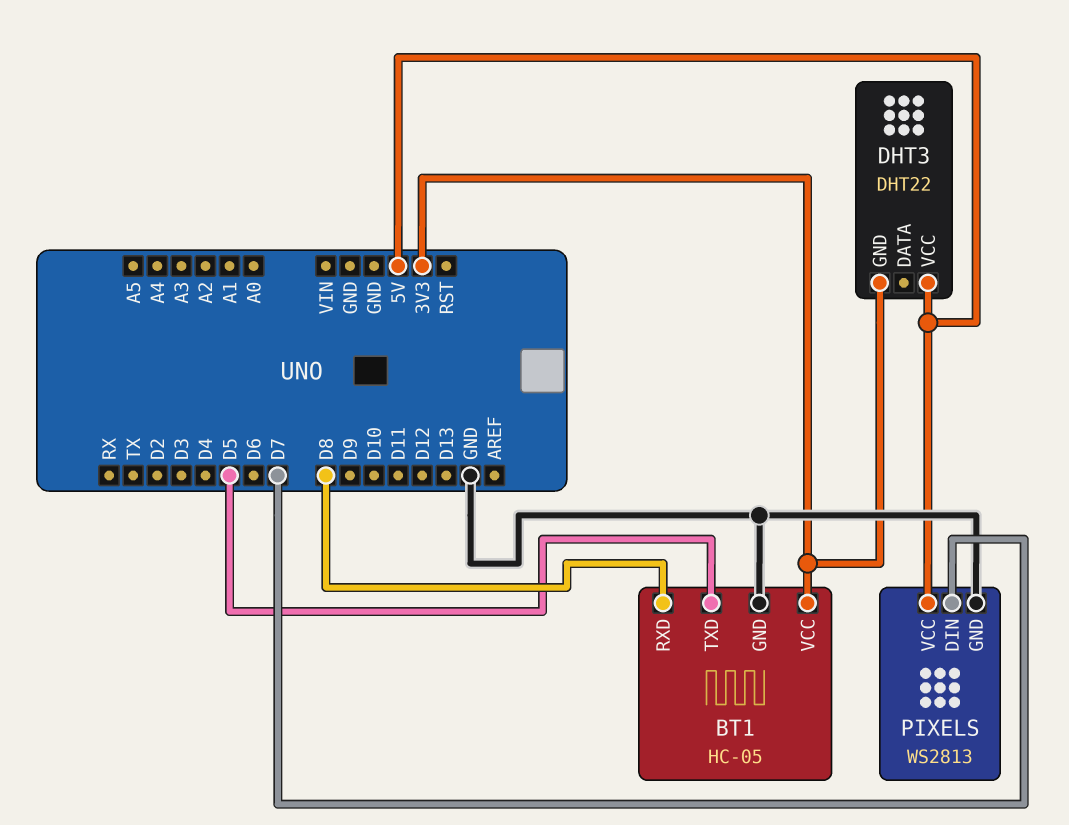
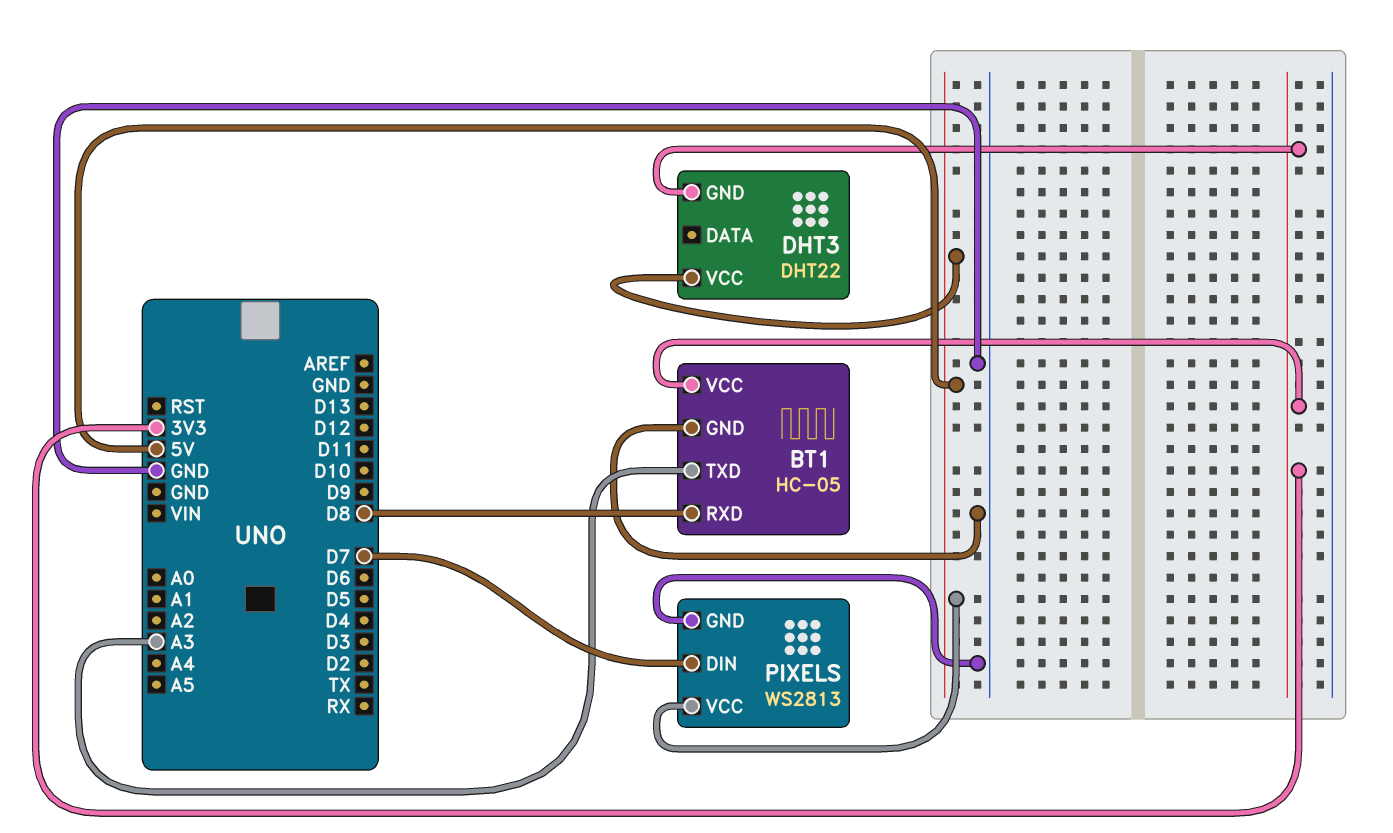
BT1 pin TXD: D5 -> A3

